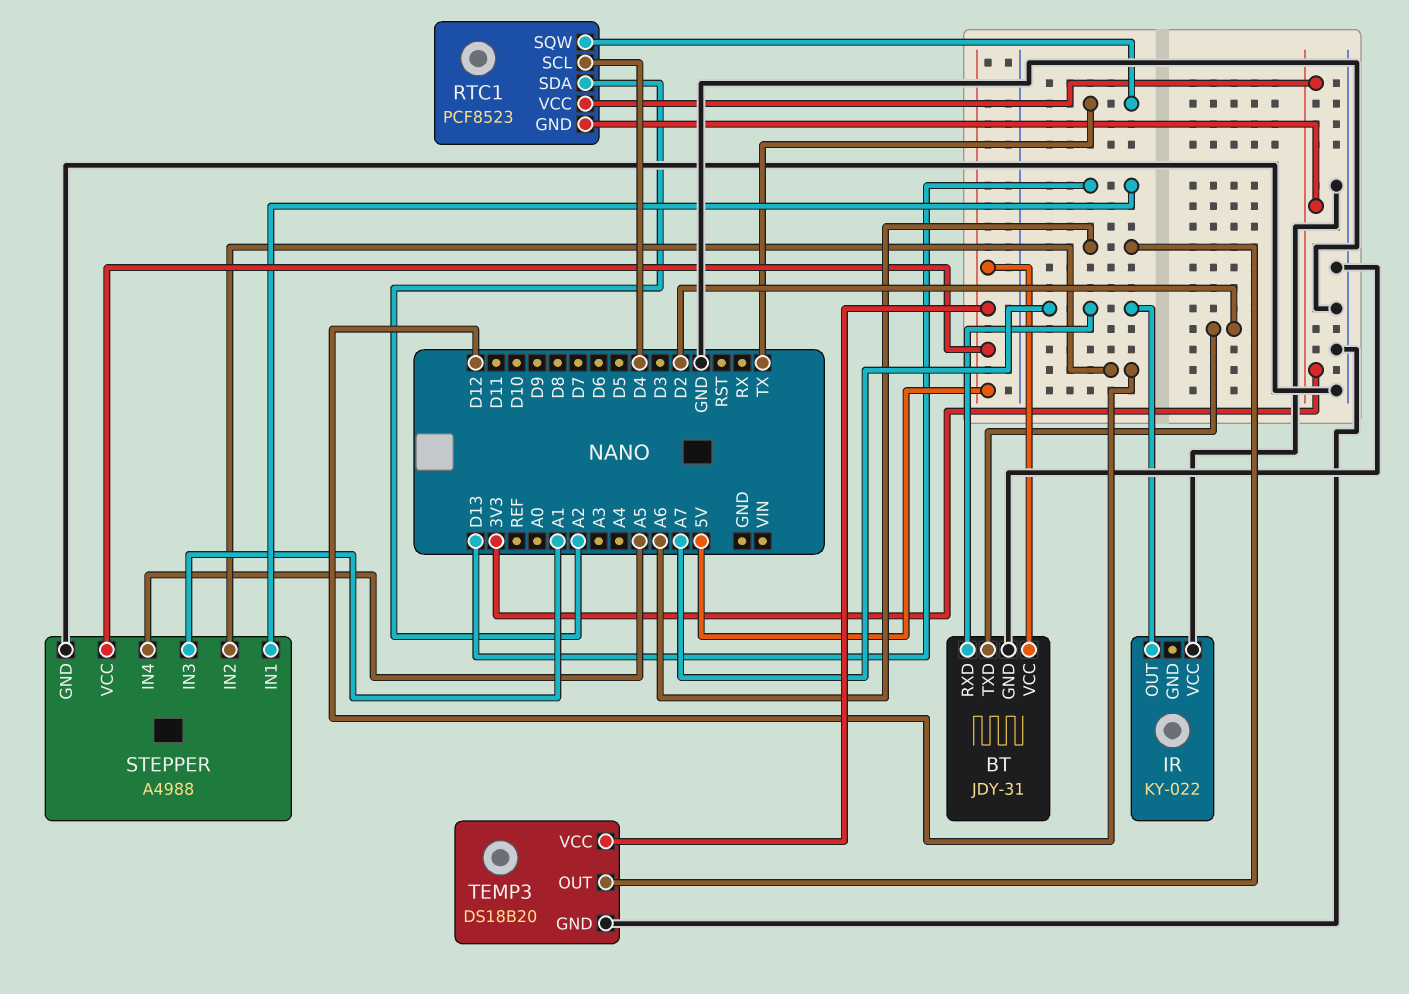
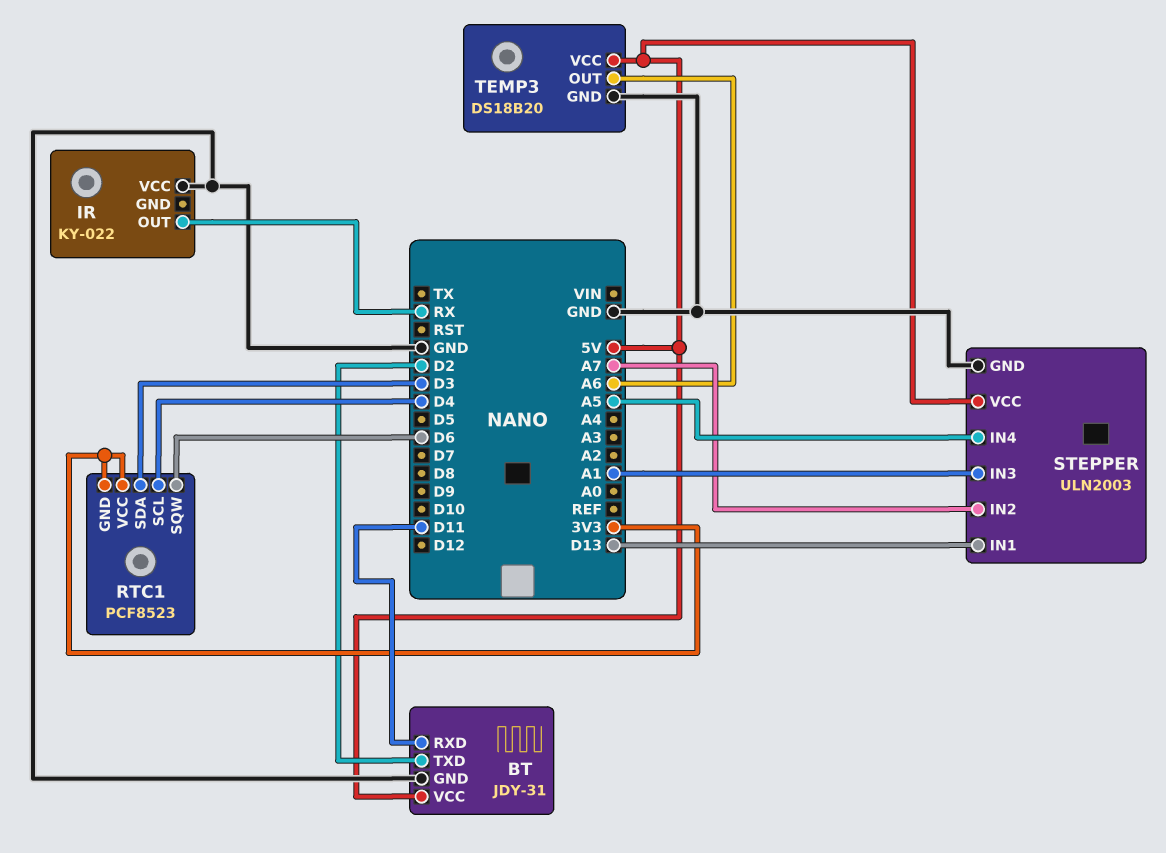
BT pin RXD: A7 -> D11
IR pin OUT: A7 -> RX
RTC1 pin SDA: A2 -> D3
RTC1 pin SQW: TX -> D6
STEPPER: A4988 -> ULN2003
STEPPER pin IN2: D12 -> A7

